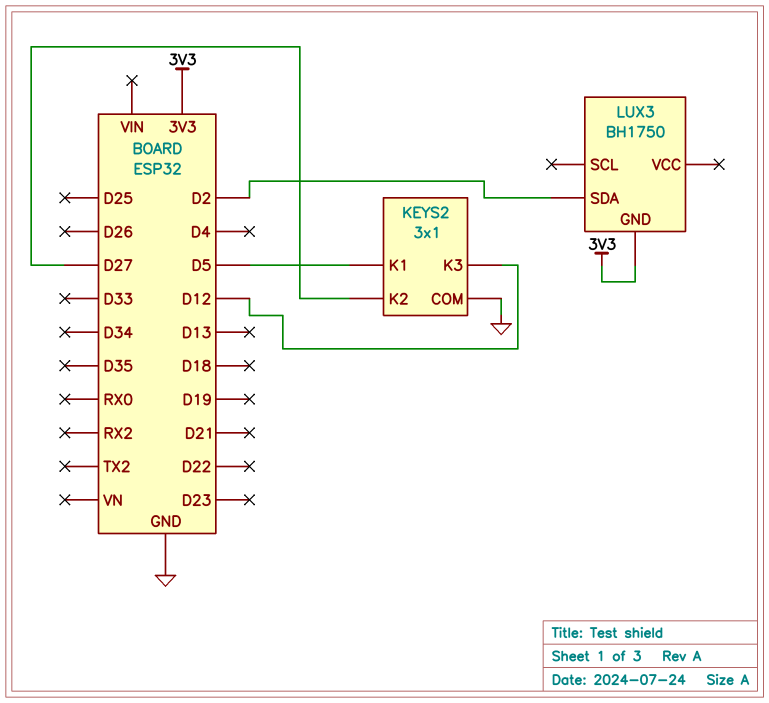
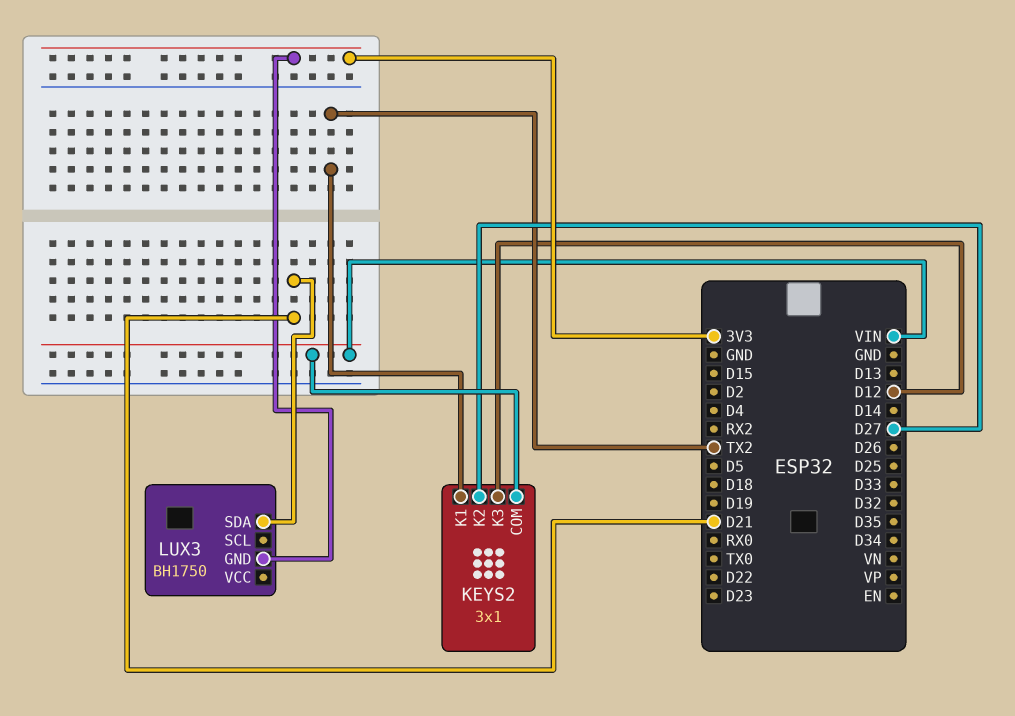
KEYS2 pin COM: GND -> VIN
KEYS2 pin K1: D5 -> TX2
LUX3 pin SDA: D2 -> D21

